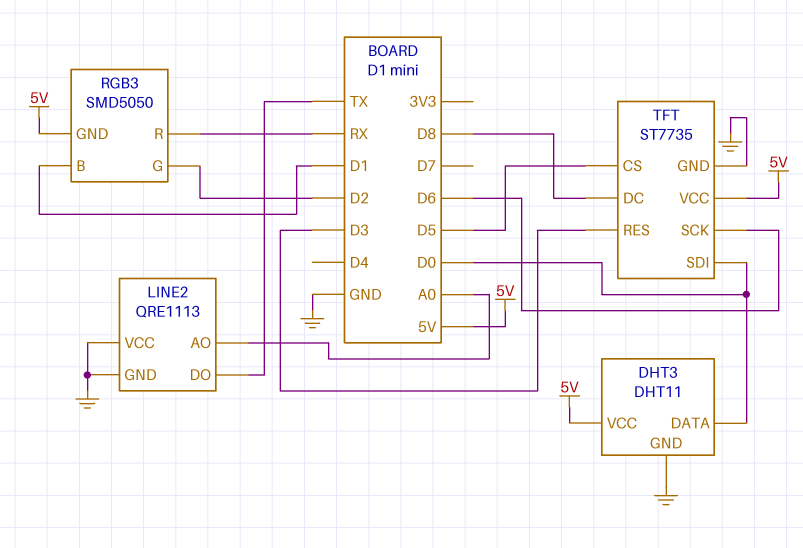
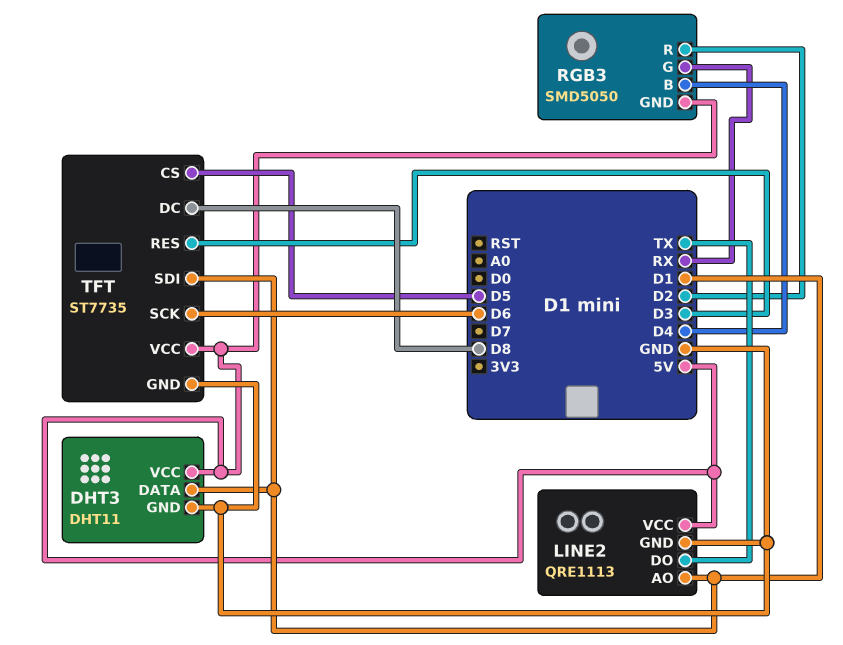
DHT3 pin DATA: D0 -> D1
LINE2 pin AO: A0 -> D1
LINE2 pin VCC: GND -> 5V
RGB3 pin B: D1 -> D4
RGB3 pin G: D2 -> RX
RGB3 pin R: RX -> D2
TFT pin SDI: D0 -> D1

